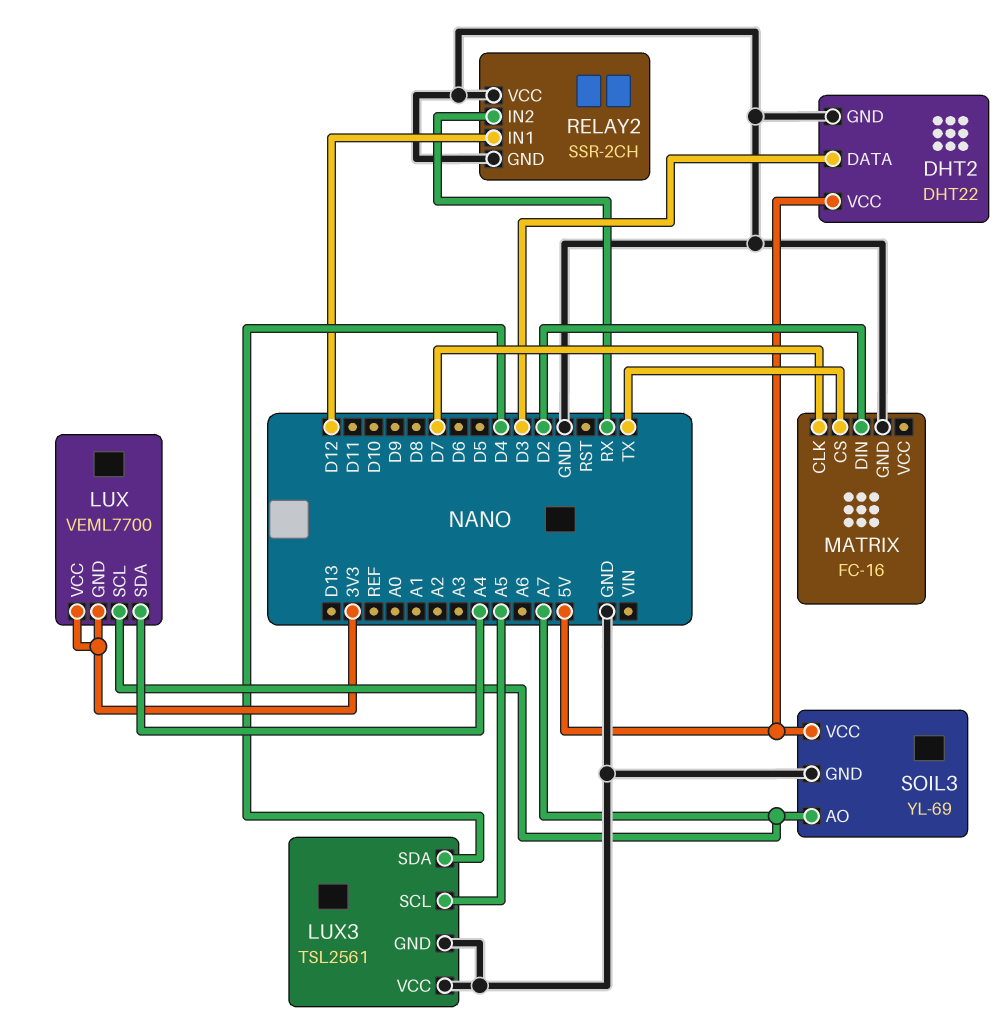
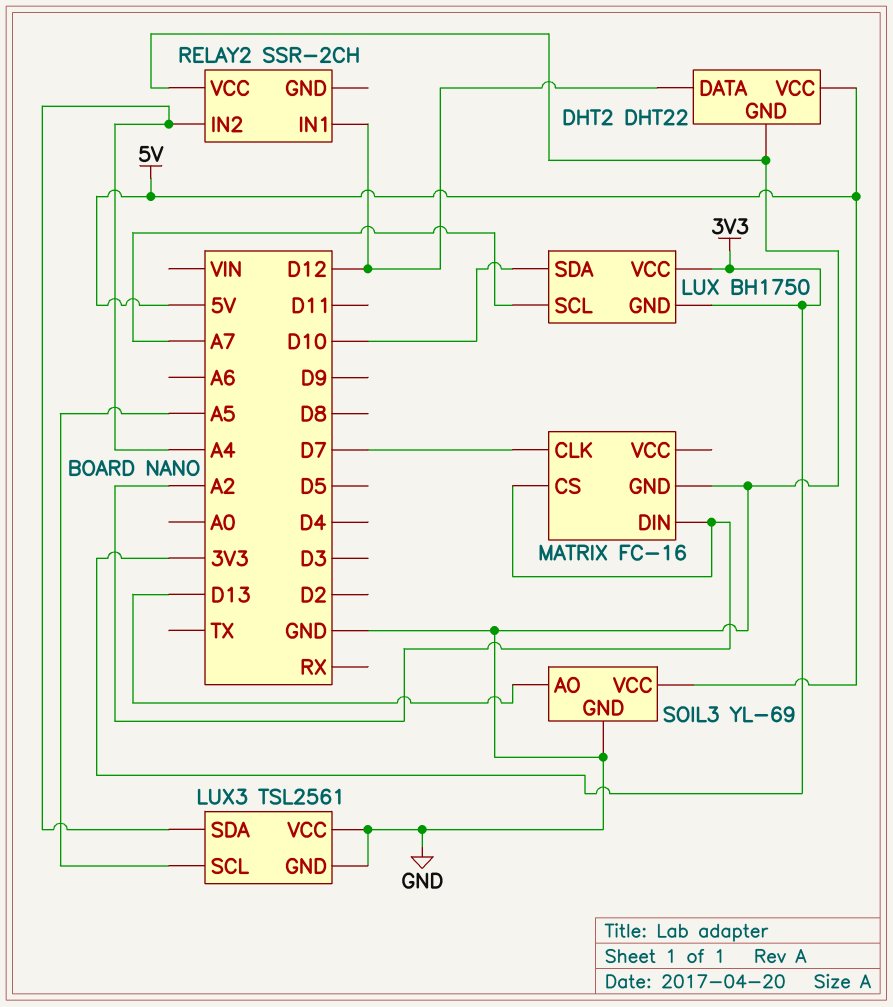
DHT2 pin DATA: D3 -> D12
LUX: VEML7700 -> BH1750
LUX pin SDA: A4 -> D10
LUX3 pin SDA: D4 -> A4
MATRIX pin CS: TX -> A2
MATRIX pin DIN: D2 -> A2
RELAY2 pin GND: GND -> none
RELAY2 pin IN2: RX -> A4
SOIL3 pin AO: A7 -> D13

